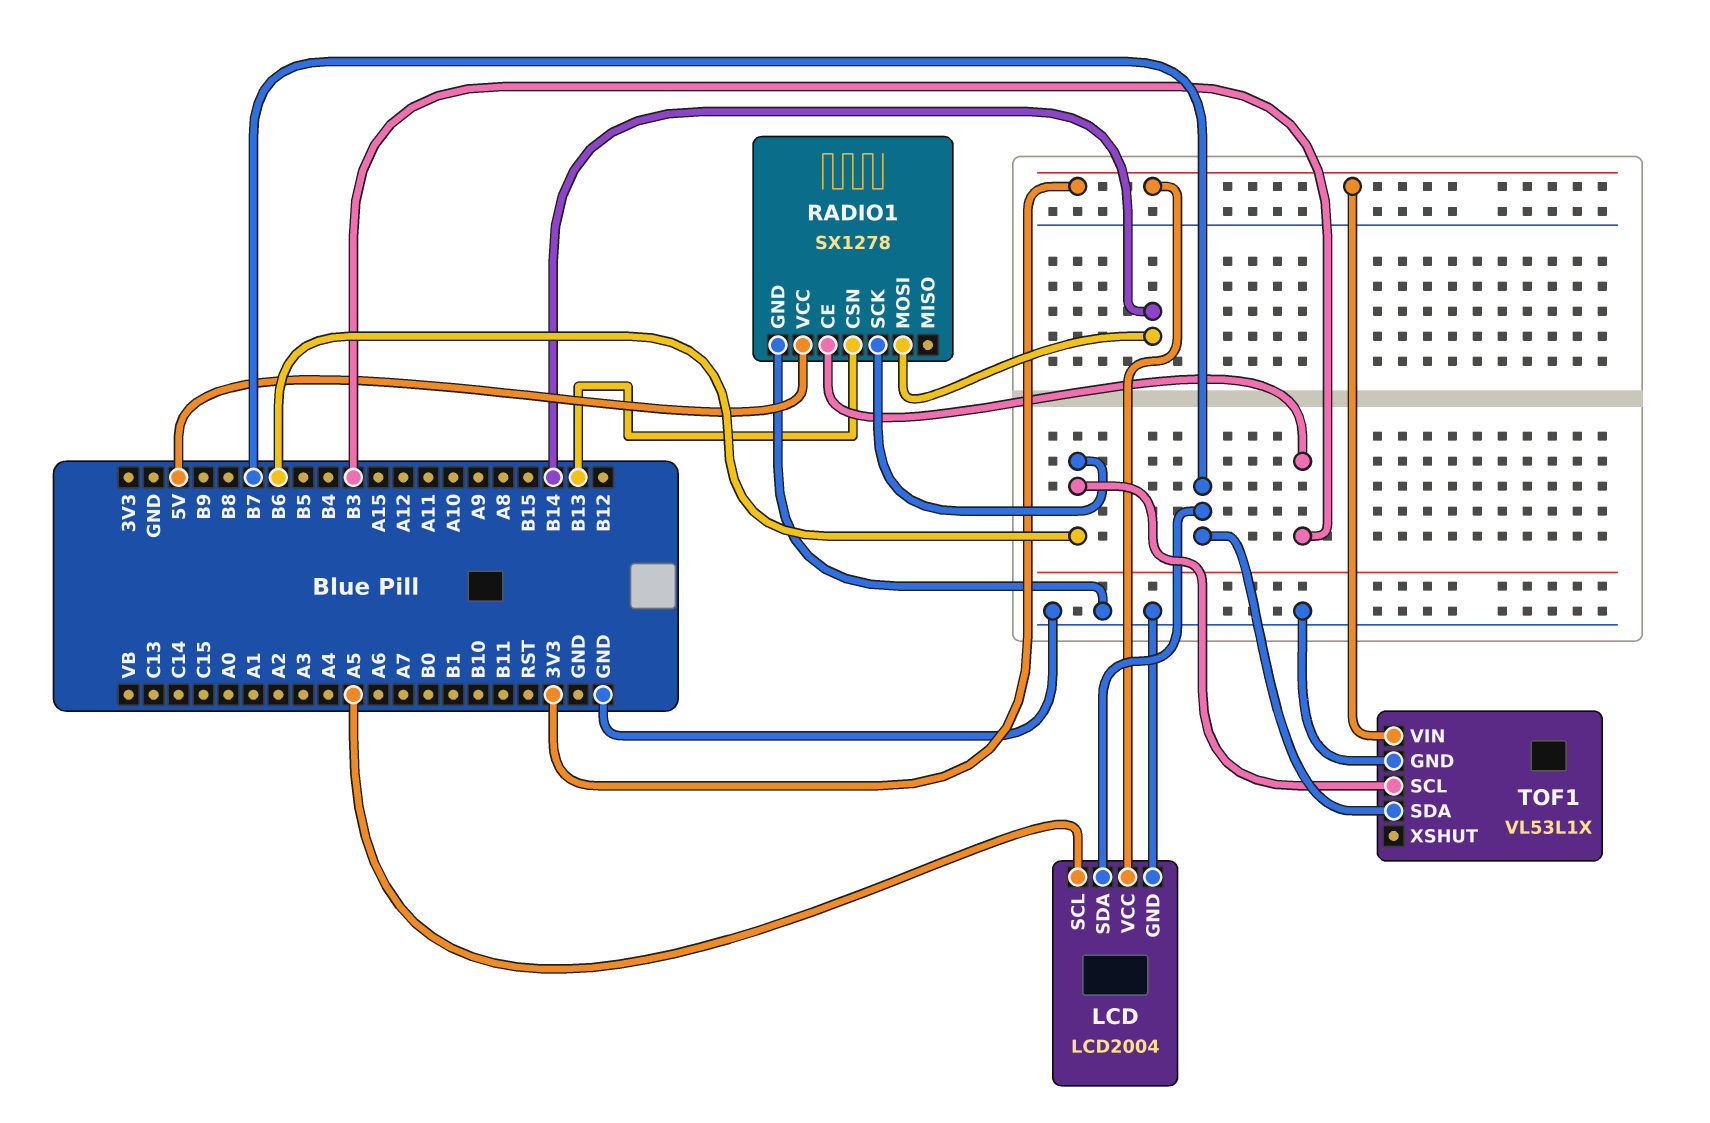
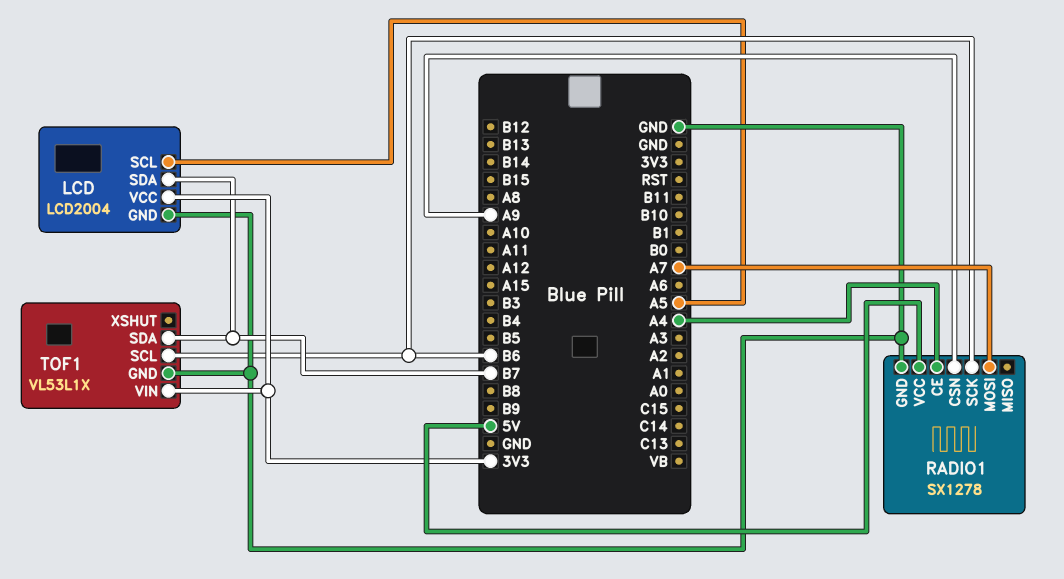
RADIO1 pin CE: B3 -> A4
RADIO1 pin CSN: B13 -> A9
RADIO1 pin MOSI: B14 -> A7

